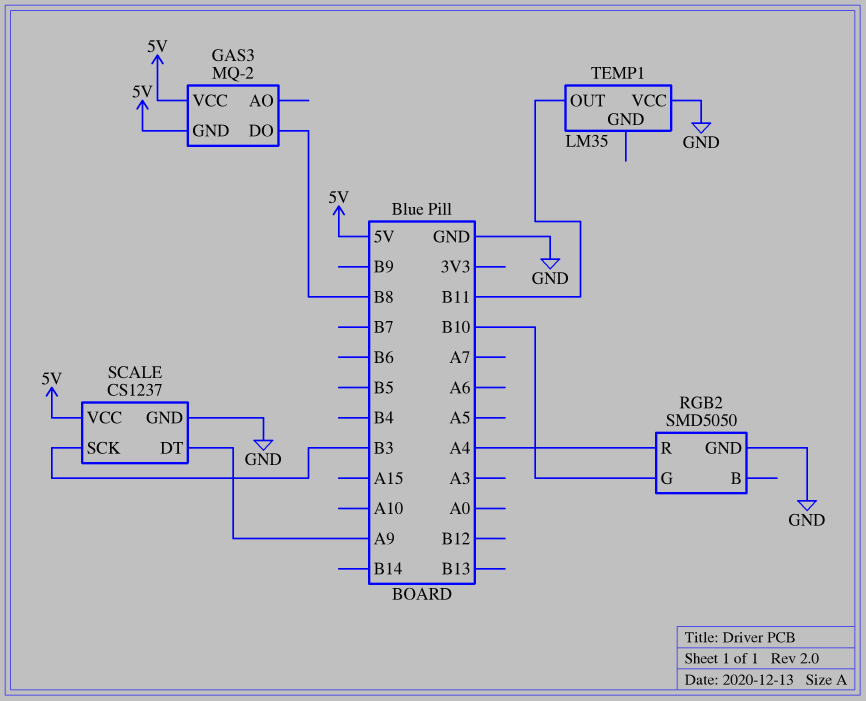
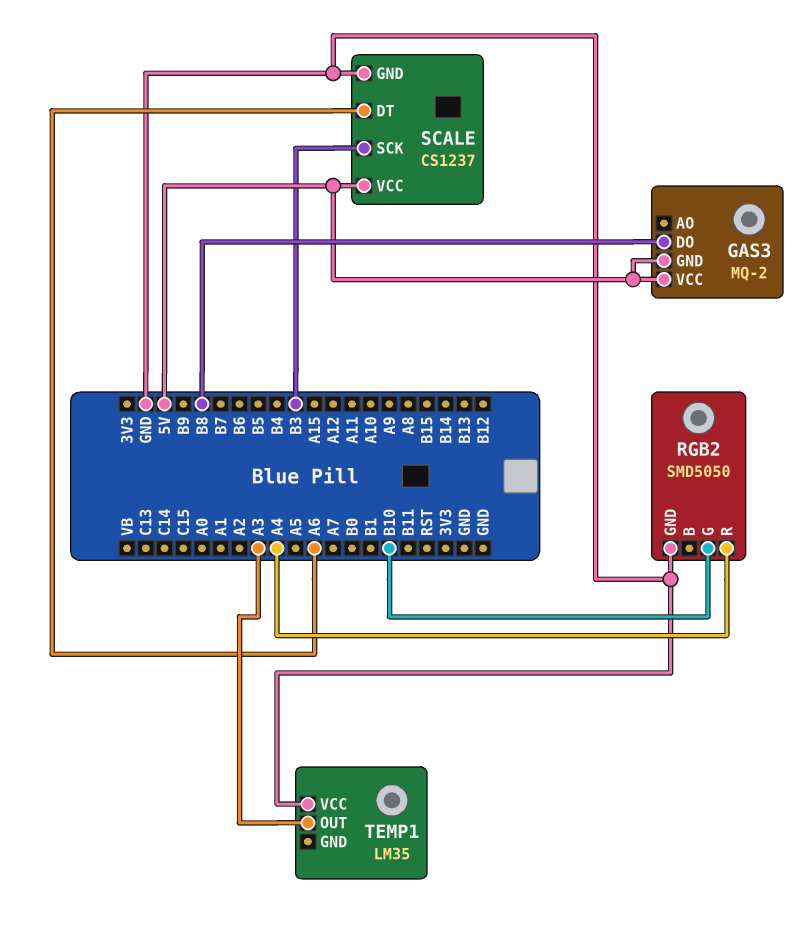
SCALE pin DT: A9 -> A6
TEMP1 pin OUT: B11 -> A3

